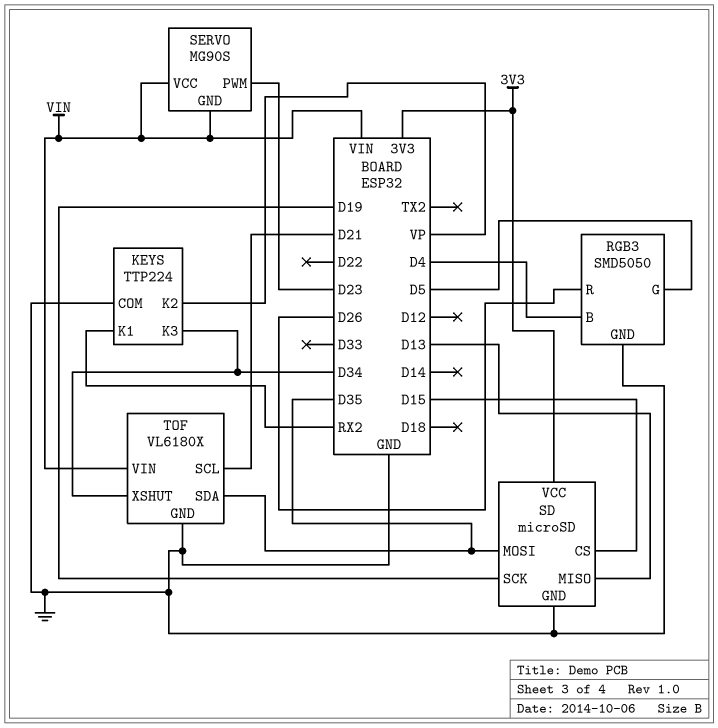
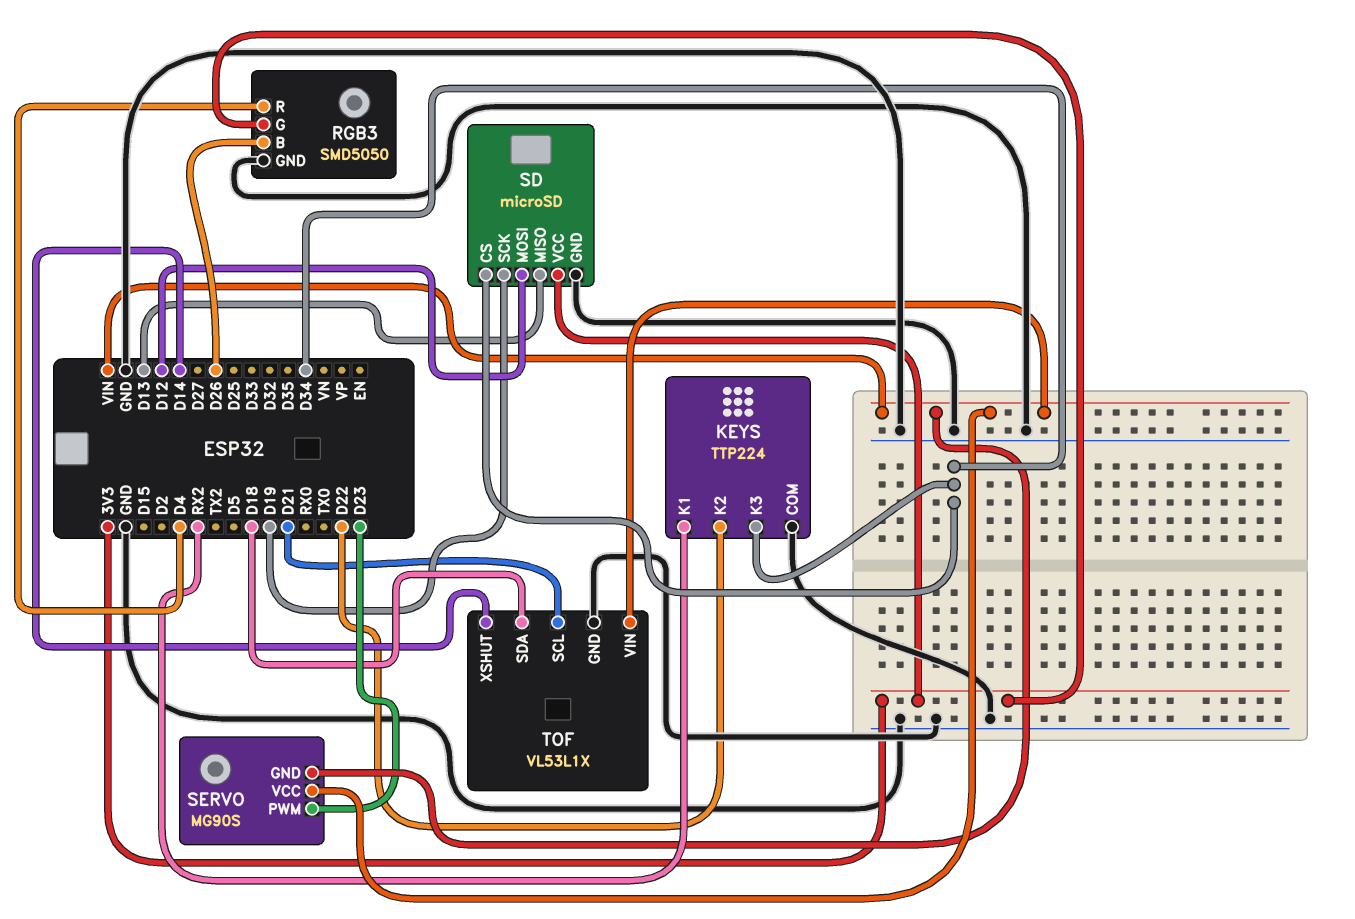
KEYS pin K2: VP -> D22
RGB3 pin B: D4 -> D26
RGB3 pin G: D5 -> 3V3
RGB3 pin R: D26 -> D4
SD pin CS: D15 -> D34
SD pin MOSI: D35 -> D12
TOF: VL6180X -> VL53L1X
TOF pin SDA: D35 -> D18
TOF pin XSHUT: D34 -> D14

